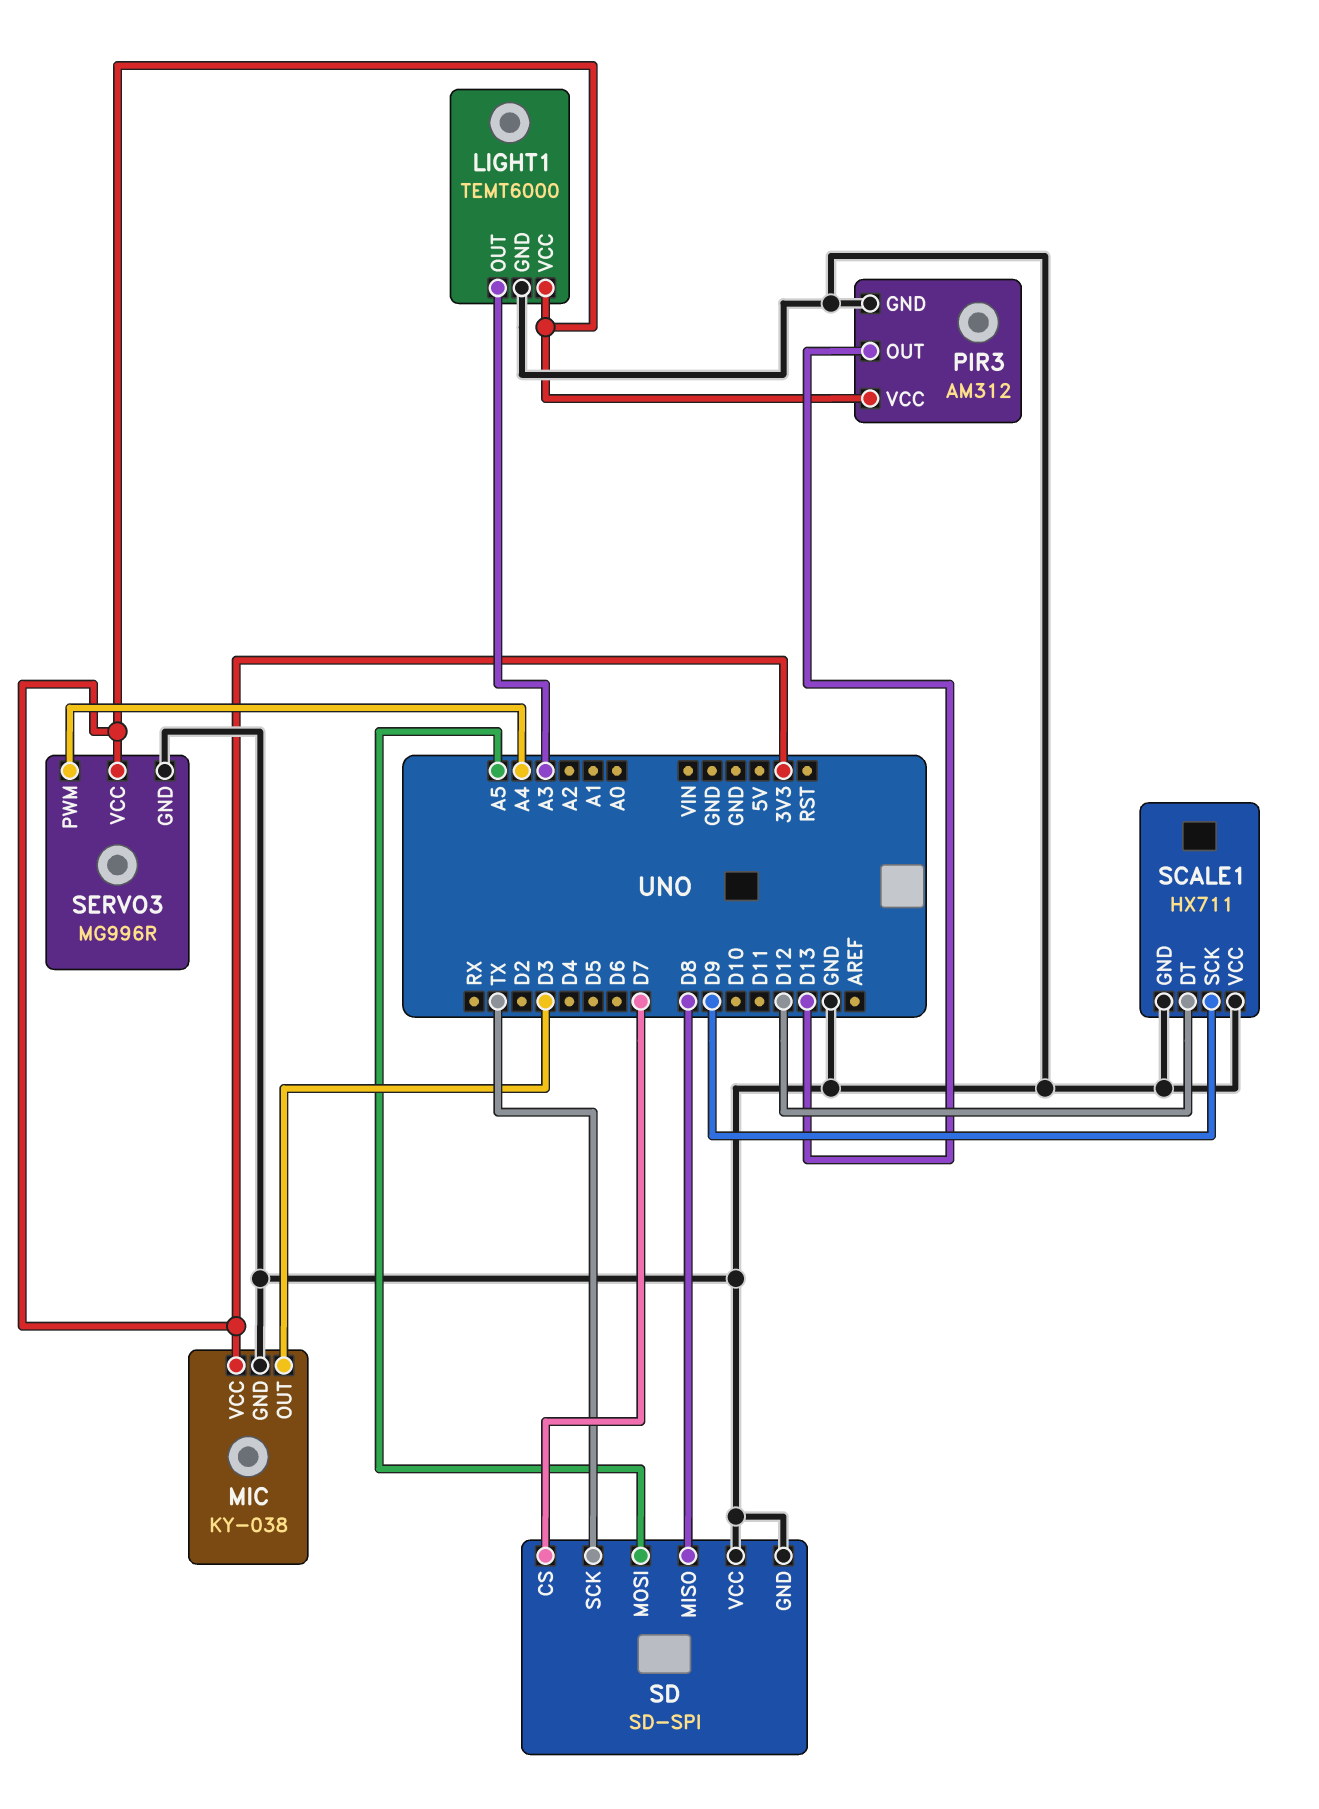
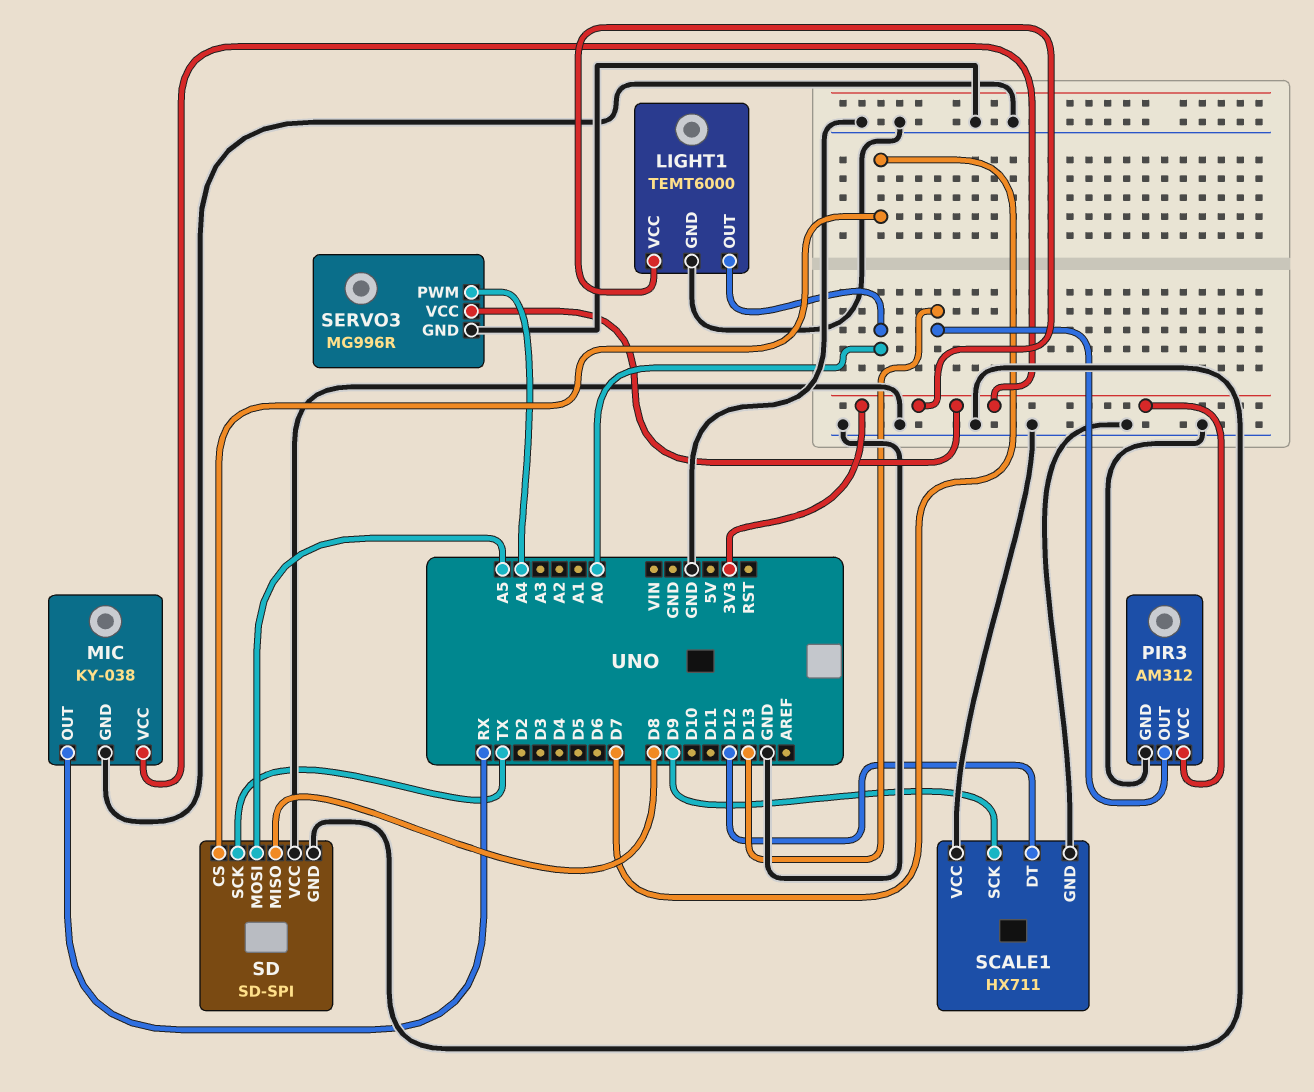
LIGHT1 pin OUT: A3 -> A0
MIC pin OUT: D3 -> RX

